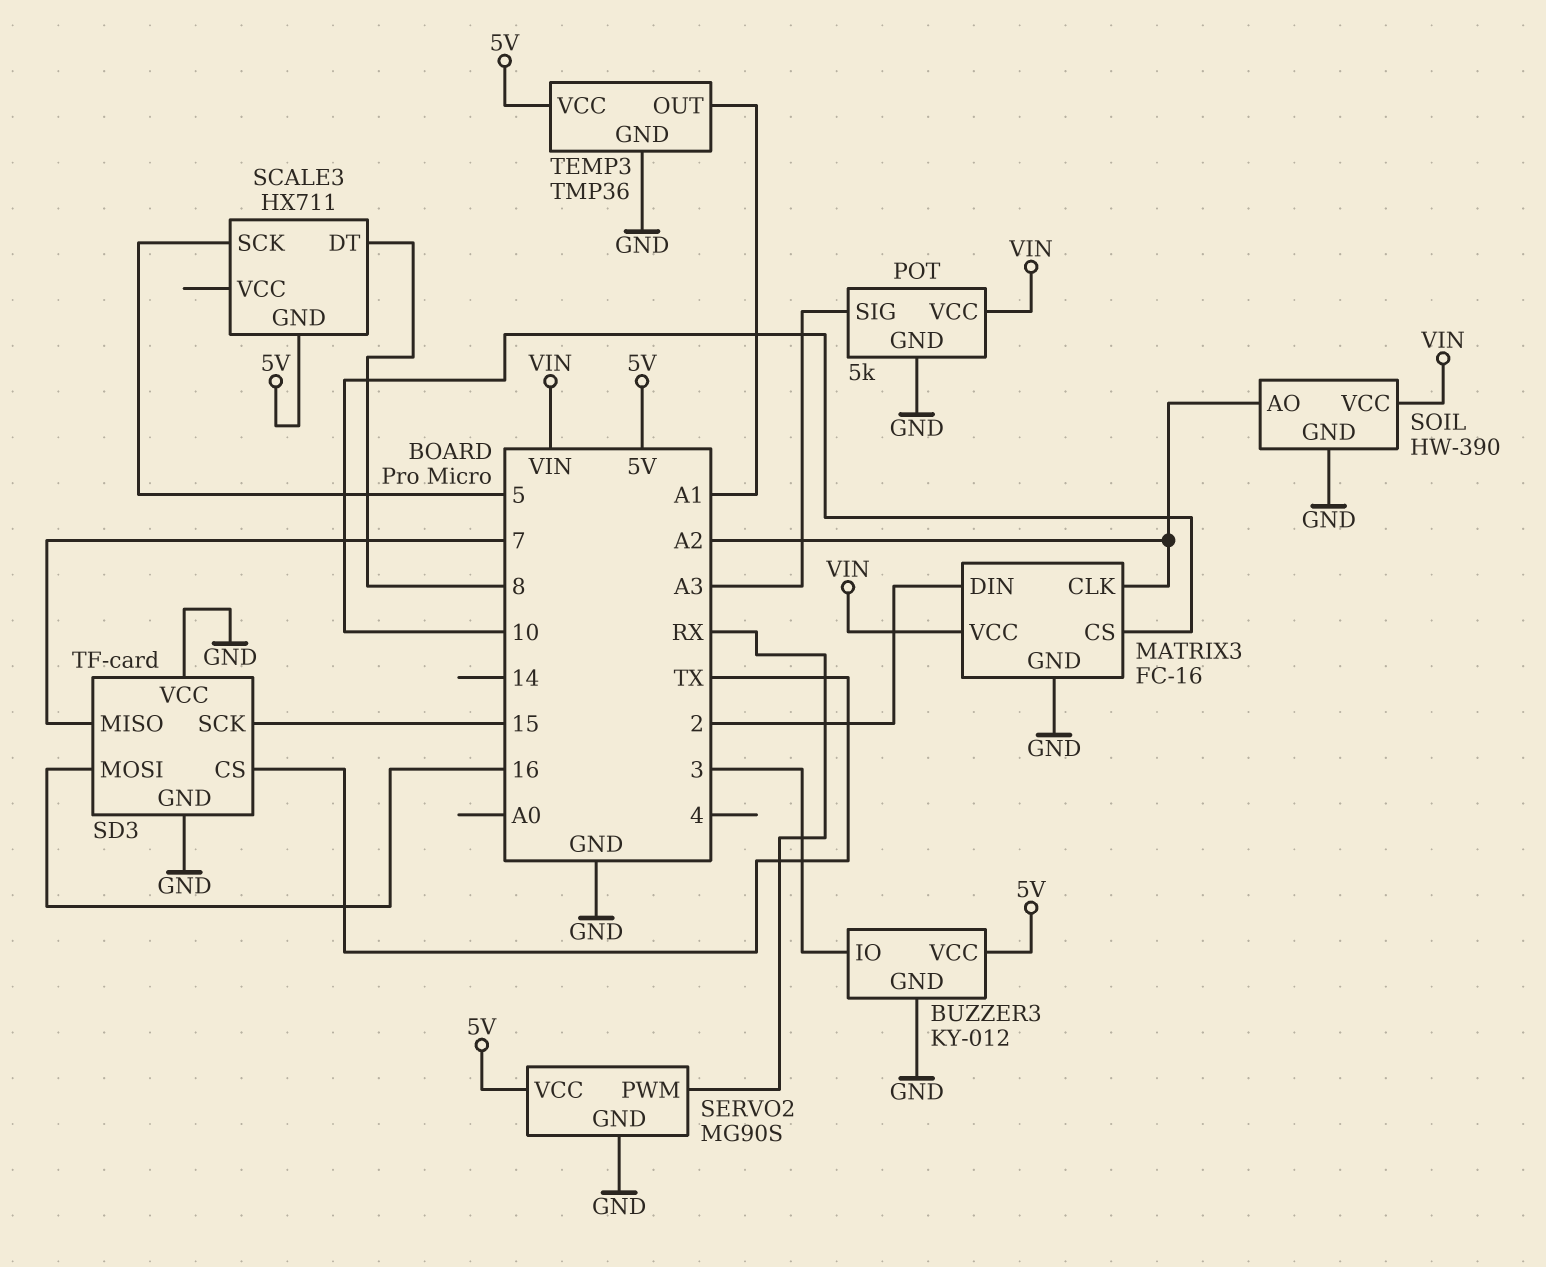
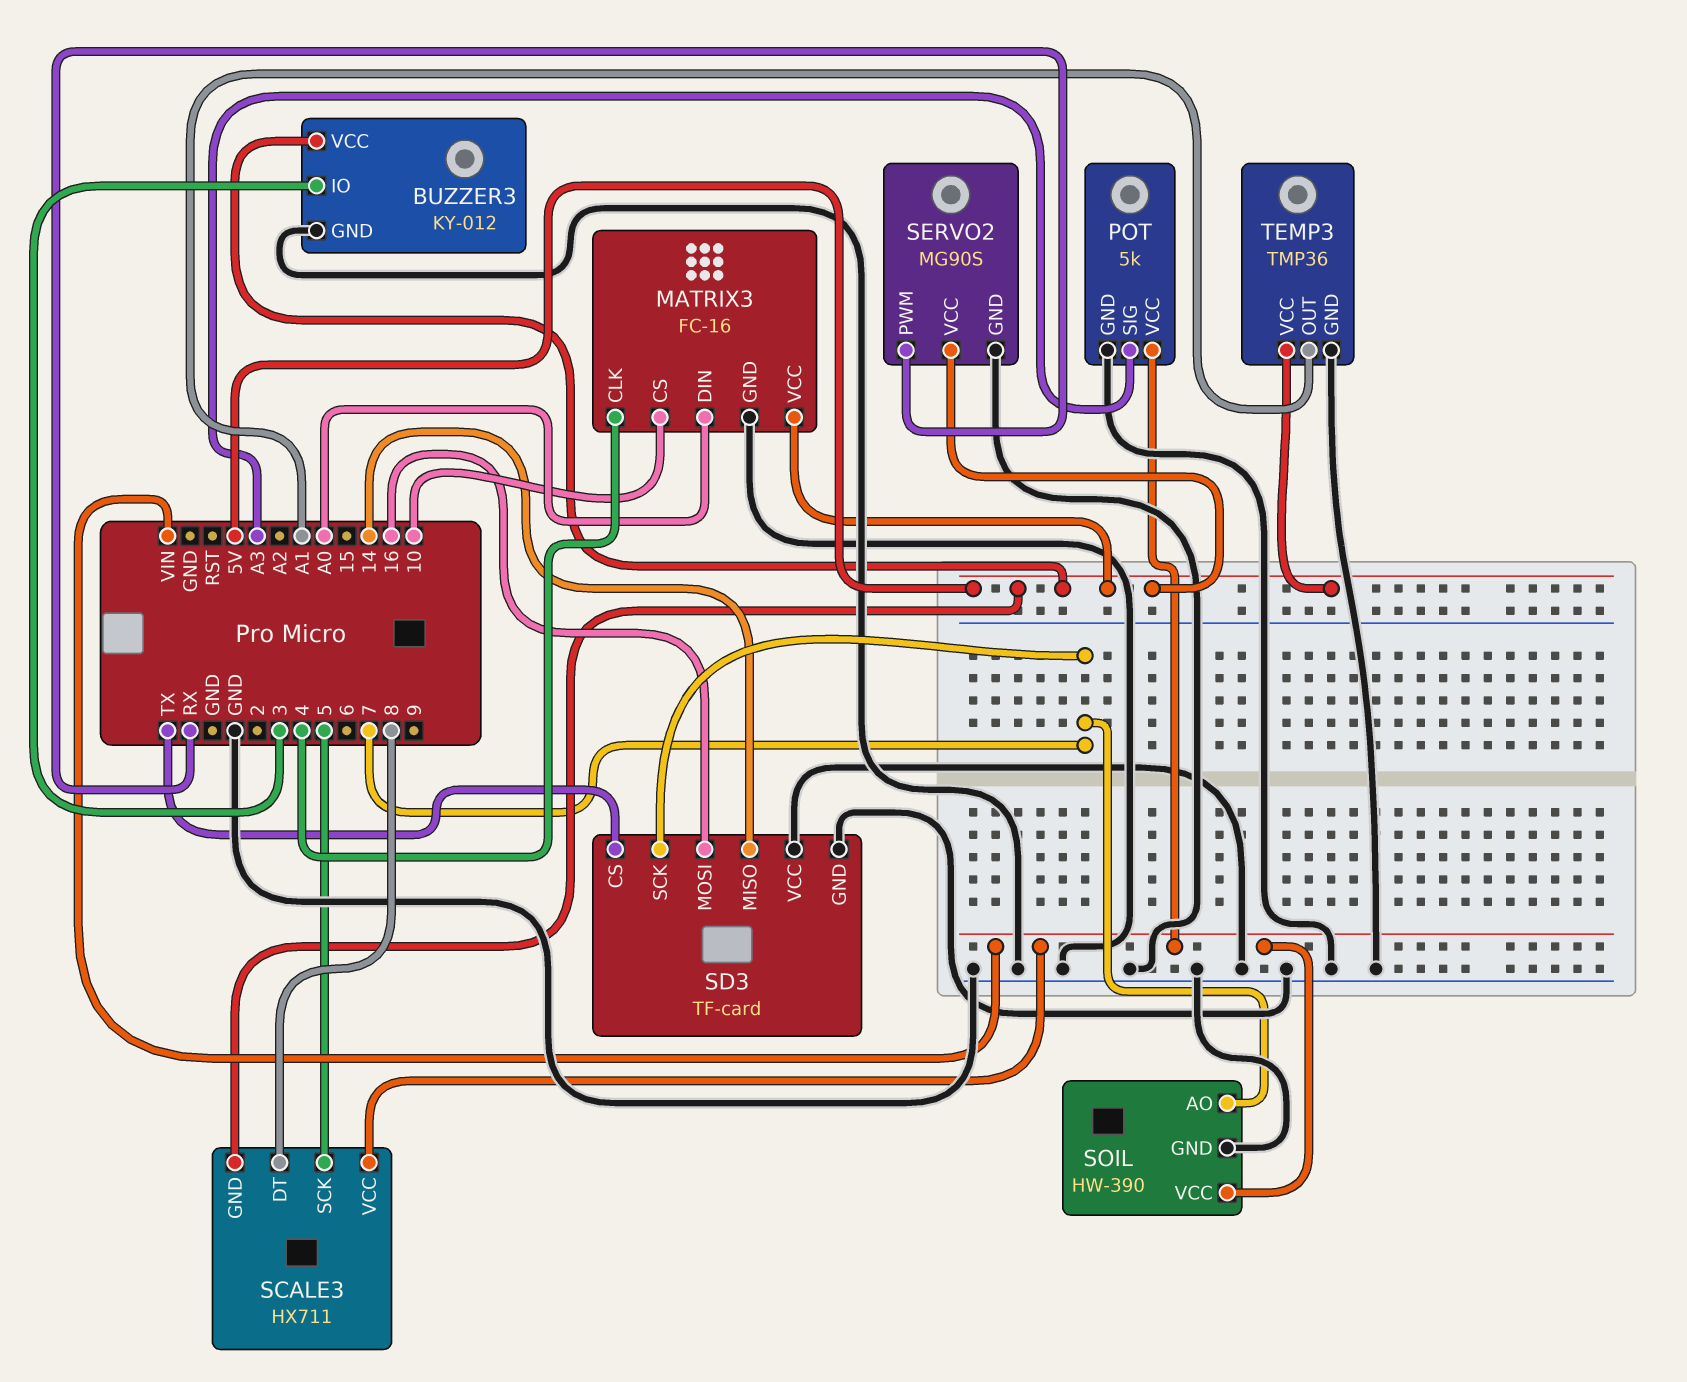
MATRIX3 pin CLK: A2 -> 4
MATRIX3 pin DIN: 2 -> A0
MATRIX3 pin VCC: VIN -> 5V
SCALE3 pin VCC: none -> VIN
SD3 pin MISO: 7 -> 14
SD3 pin SCK: 15 -> 7
SOIL pin AO: A2 -> 7

